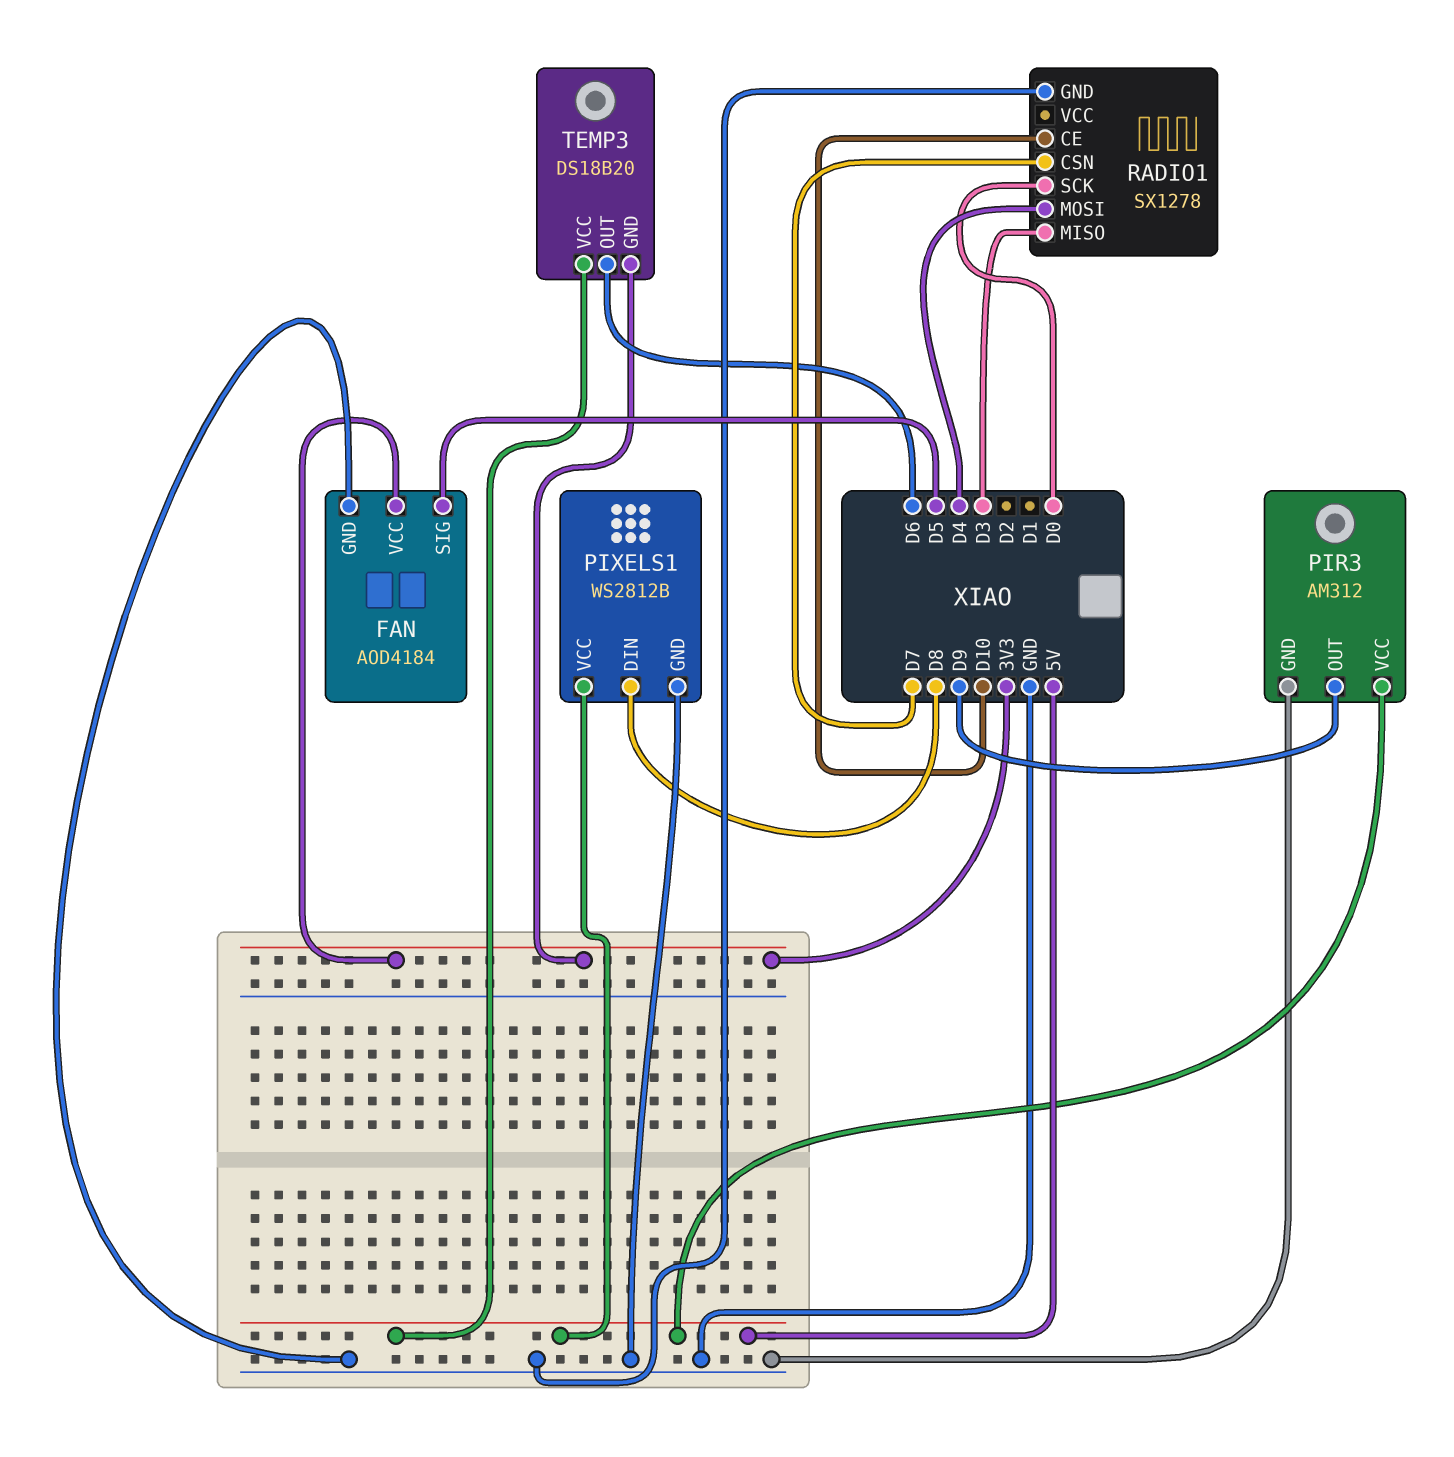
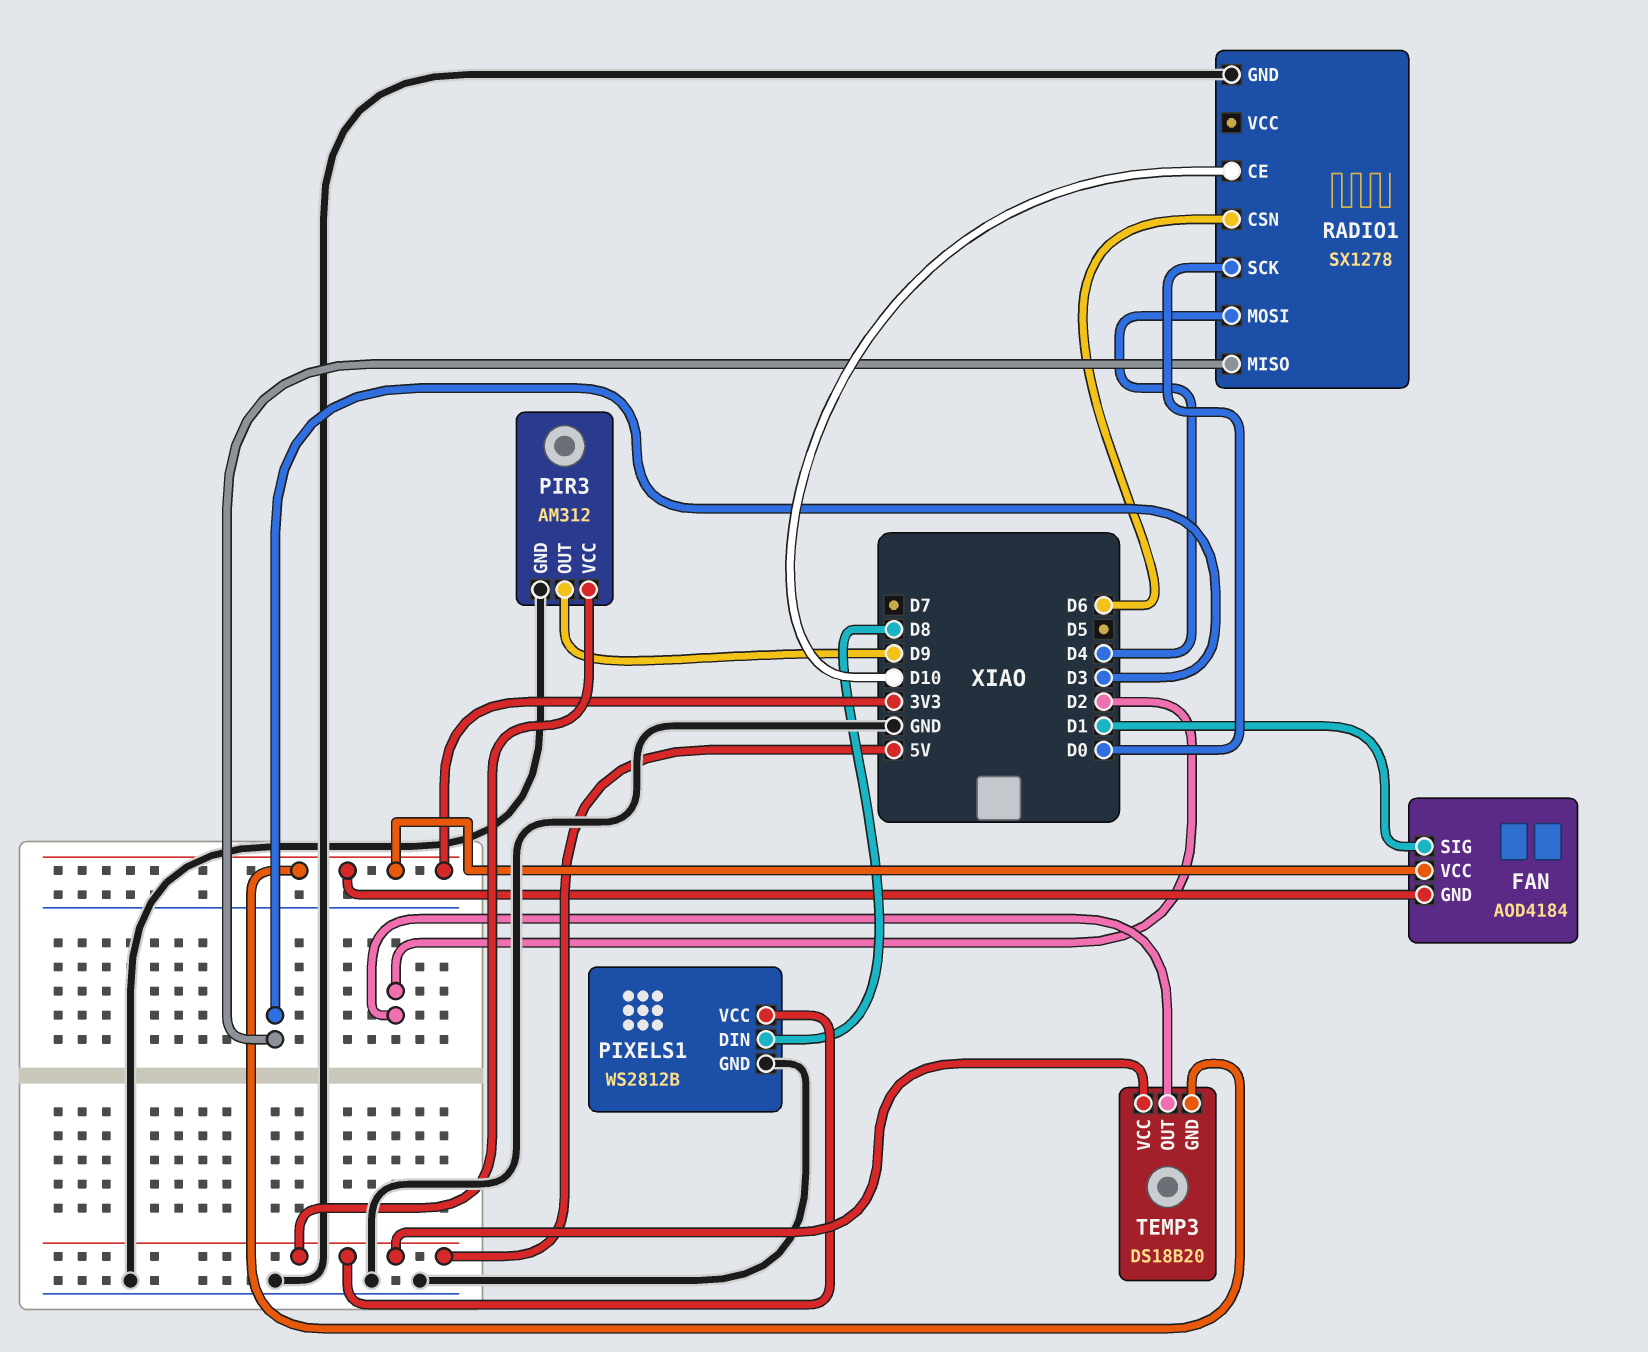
FAN pin GND: GND -> 3V3
FAN pin SIG: D5 -> D1
RADIO1 pin CSN: D7 -> D6
TEMP3 pin OUT: D6 -> D2

